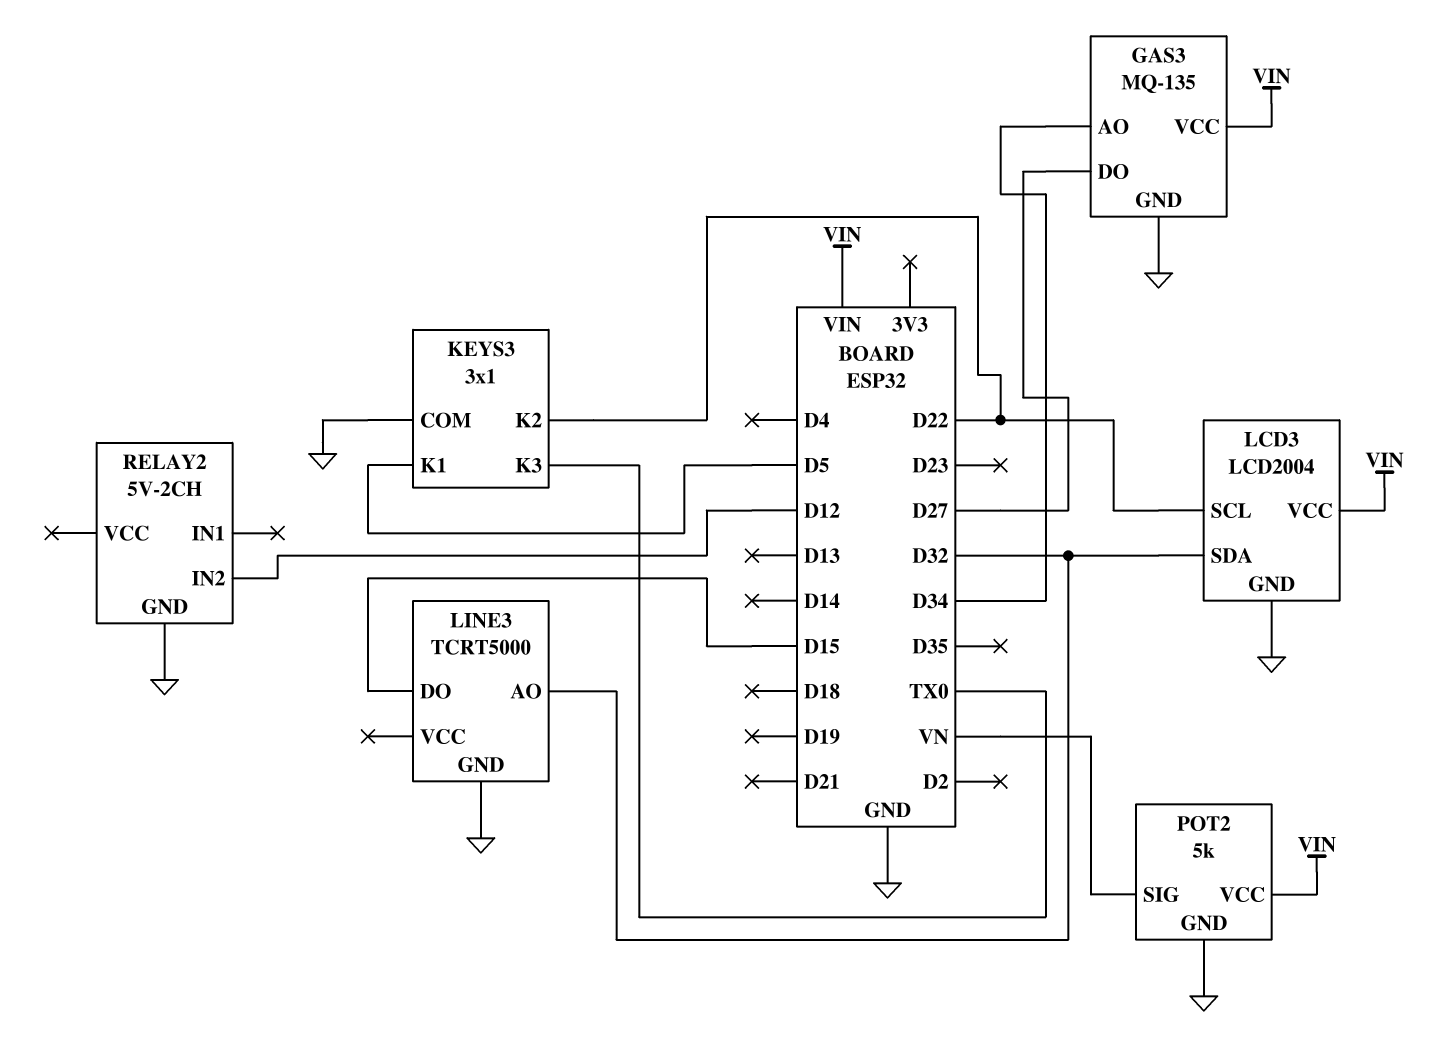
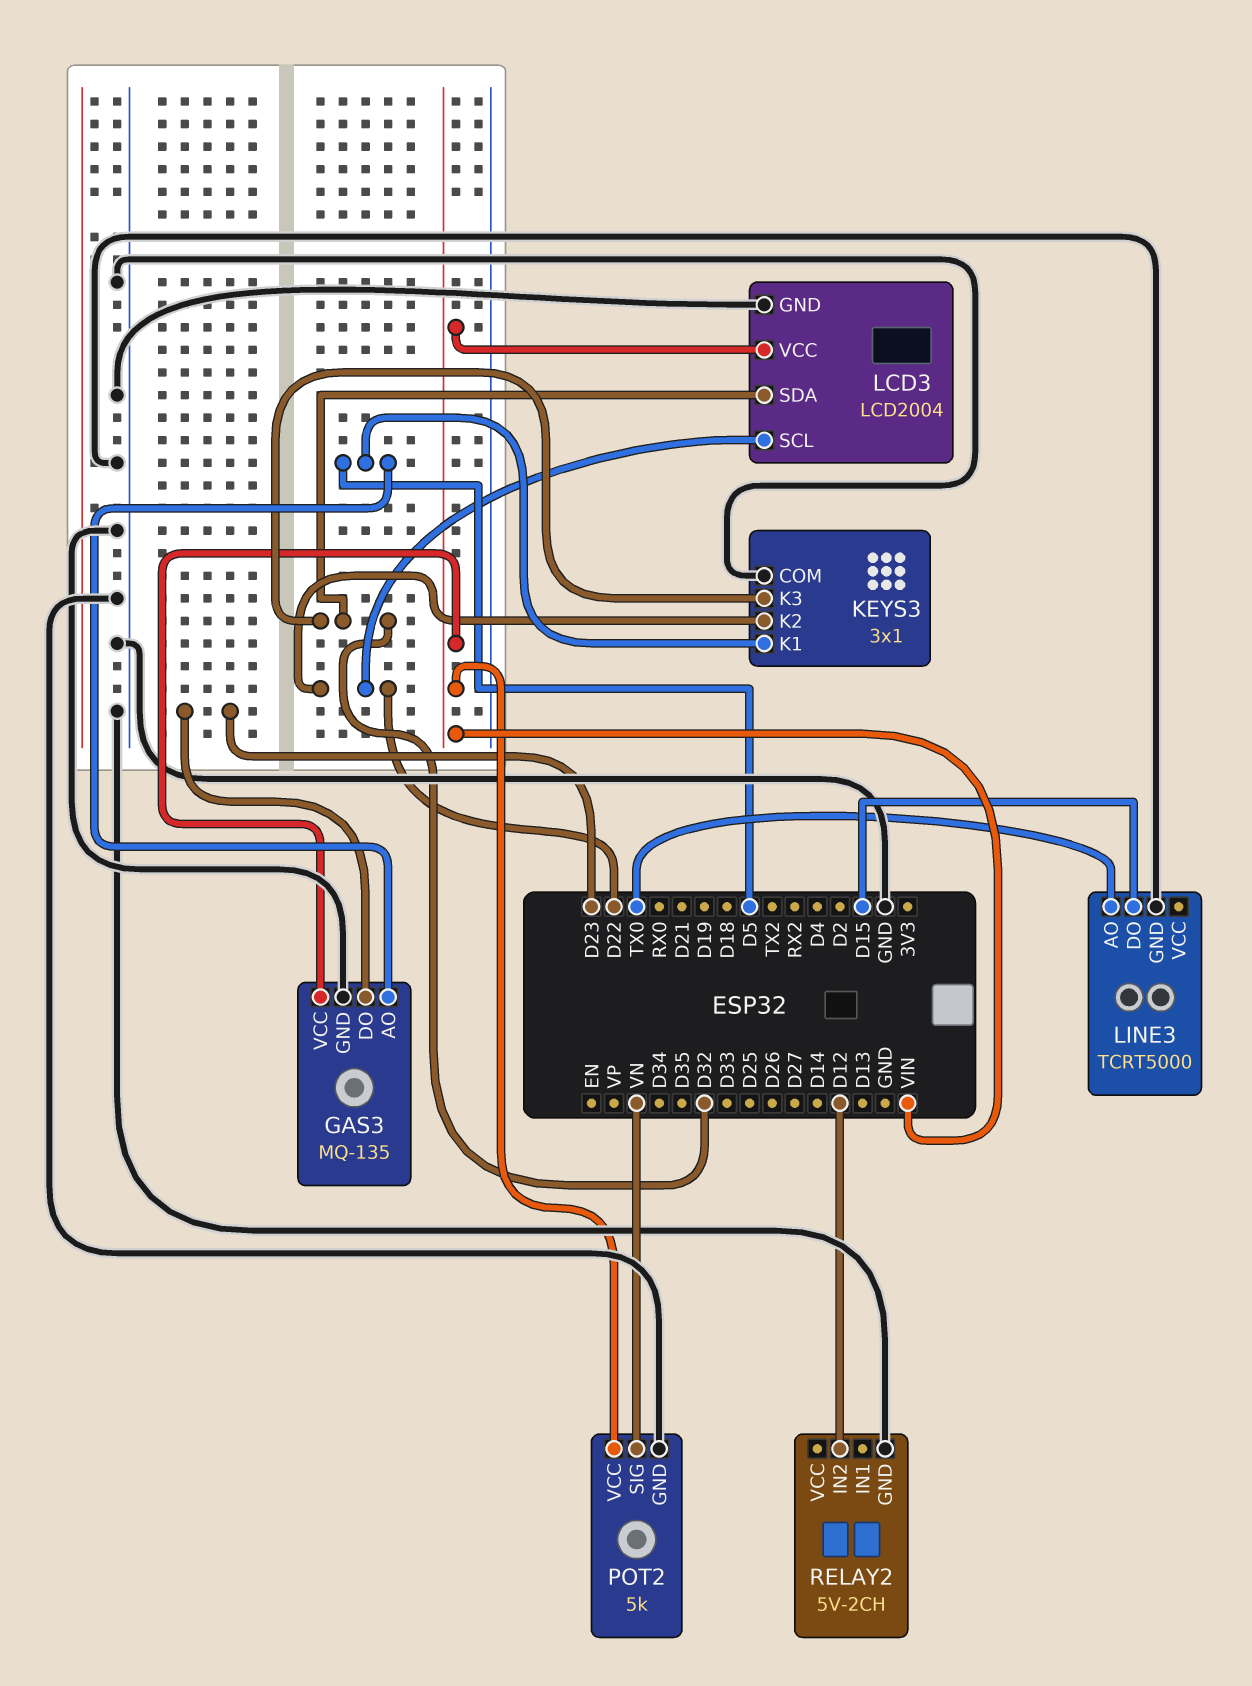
GAS3 pin AO: D34 -> D5
GAS3 pin DO: D27 -> D23
KEYS3 pin K3: TX0 -> D32
LINE3 pin AO: D32 -> TX0

